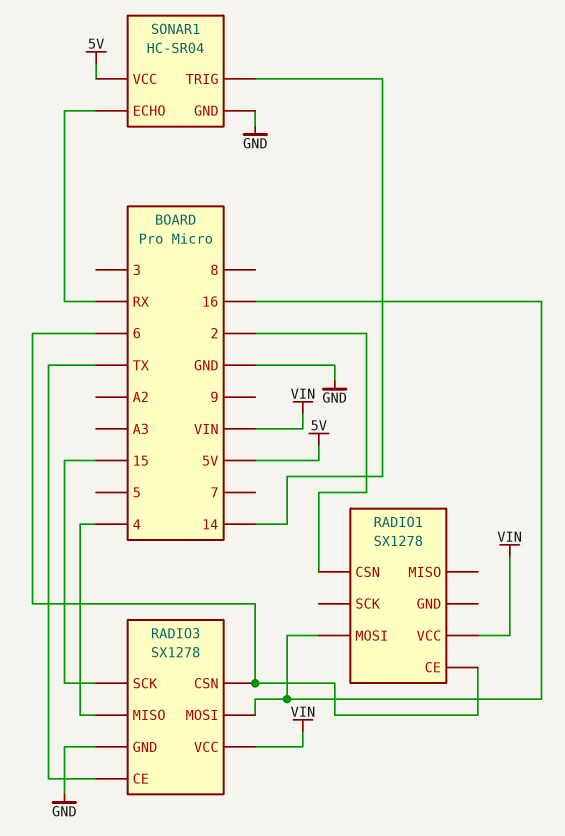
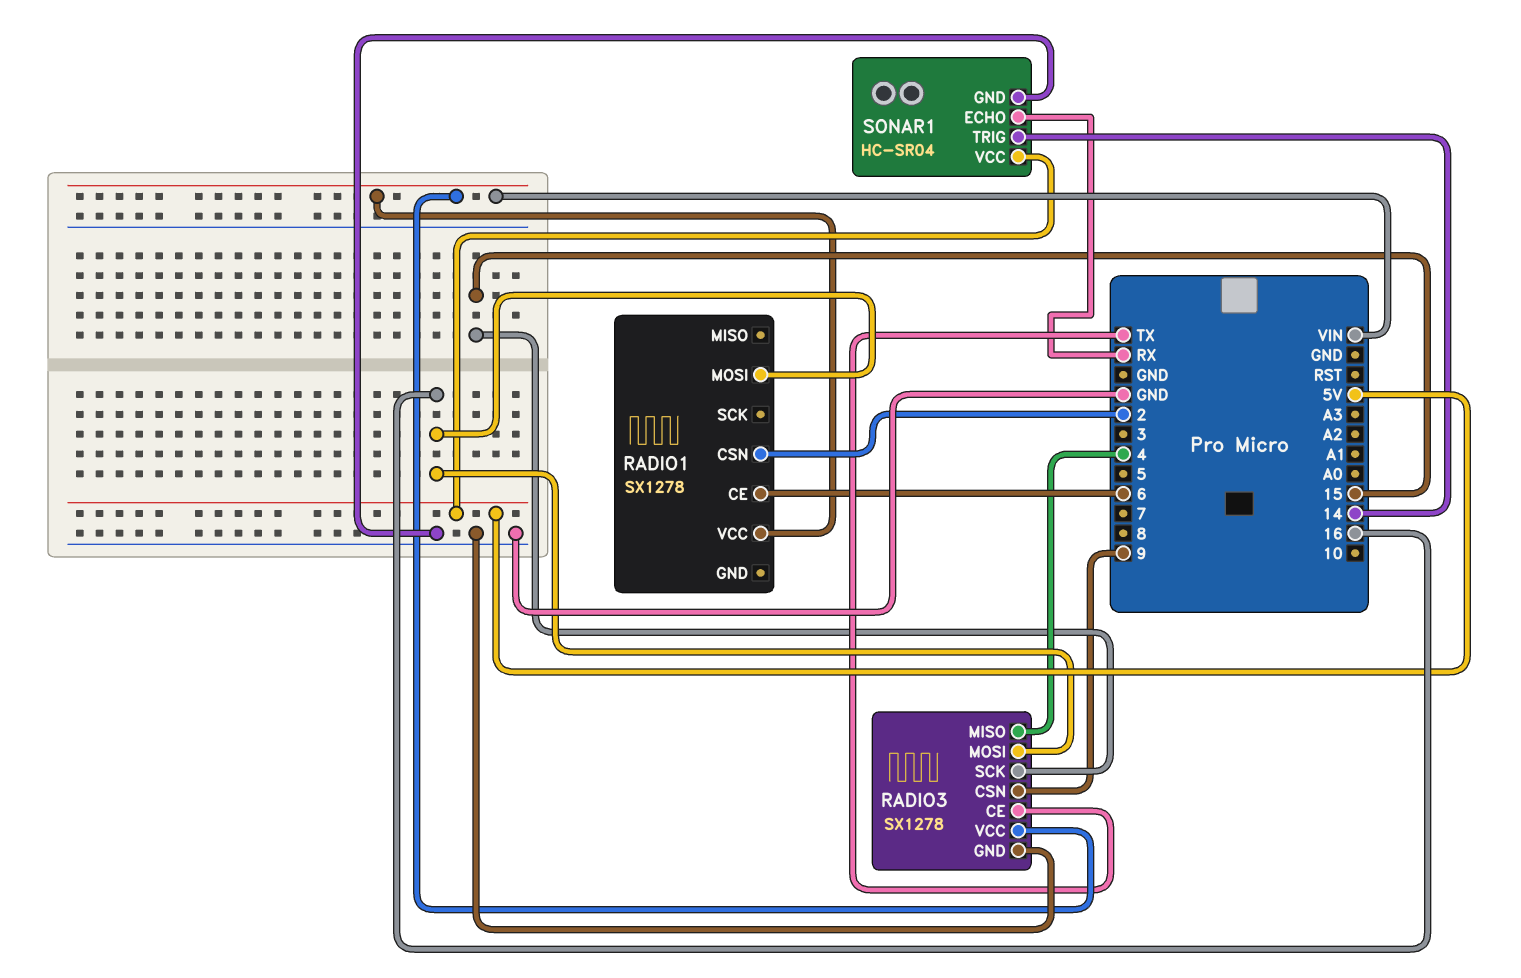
RADIO3 pin CSN: 6 -> 9

